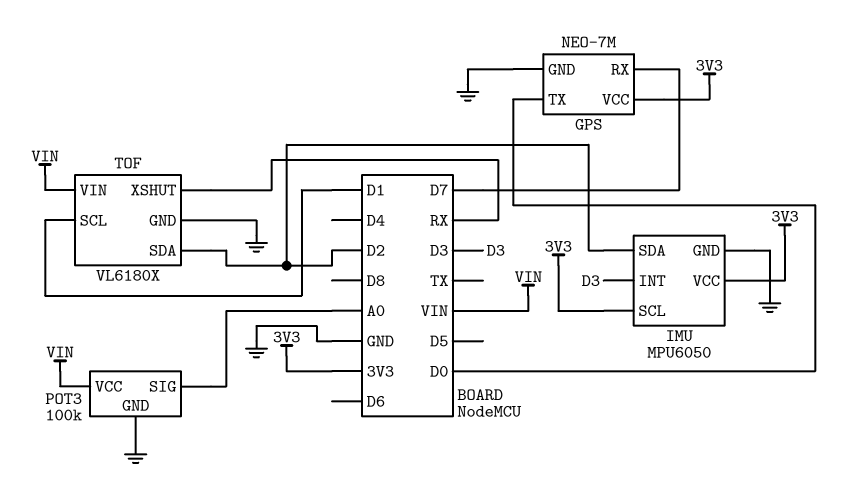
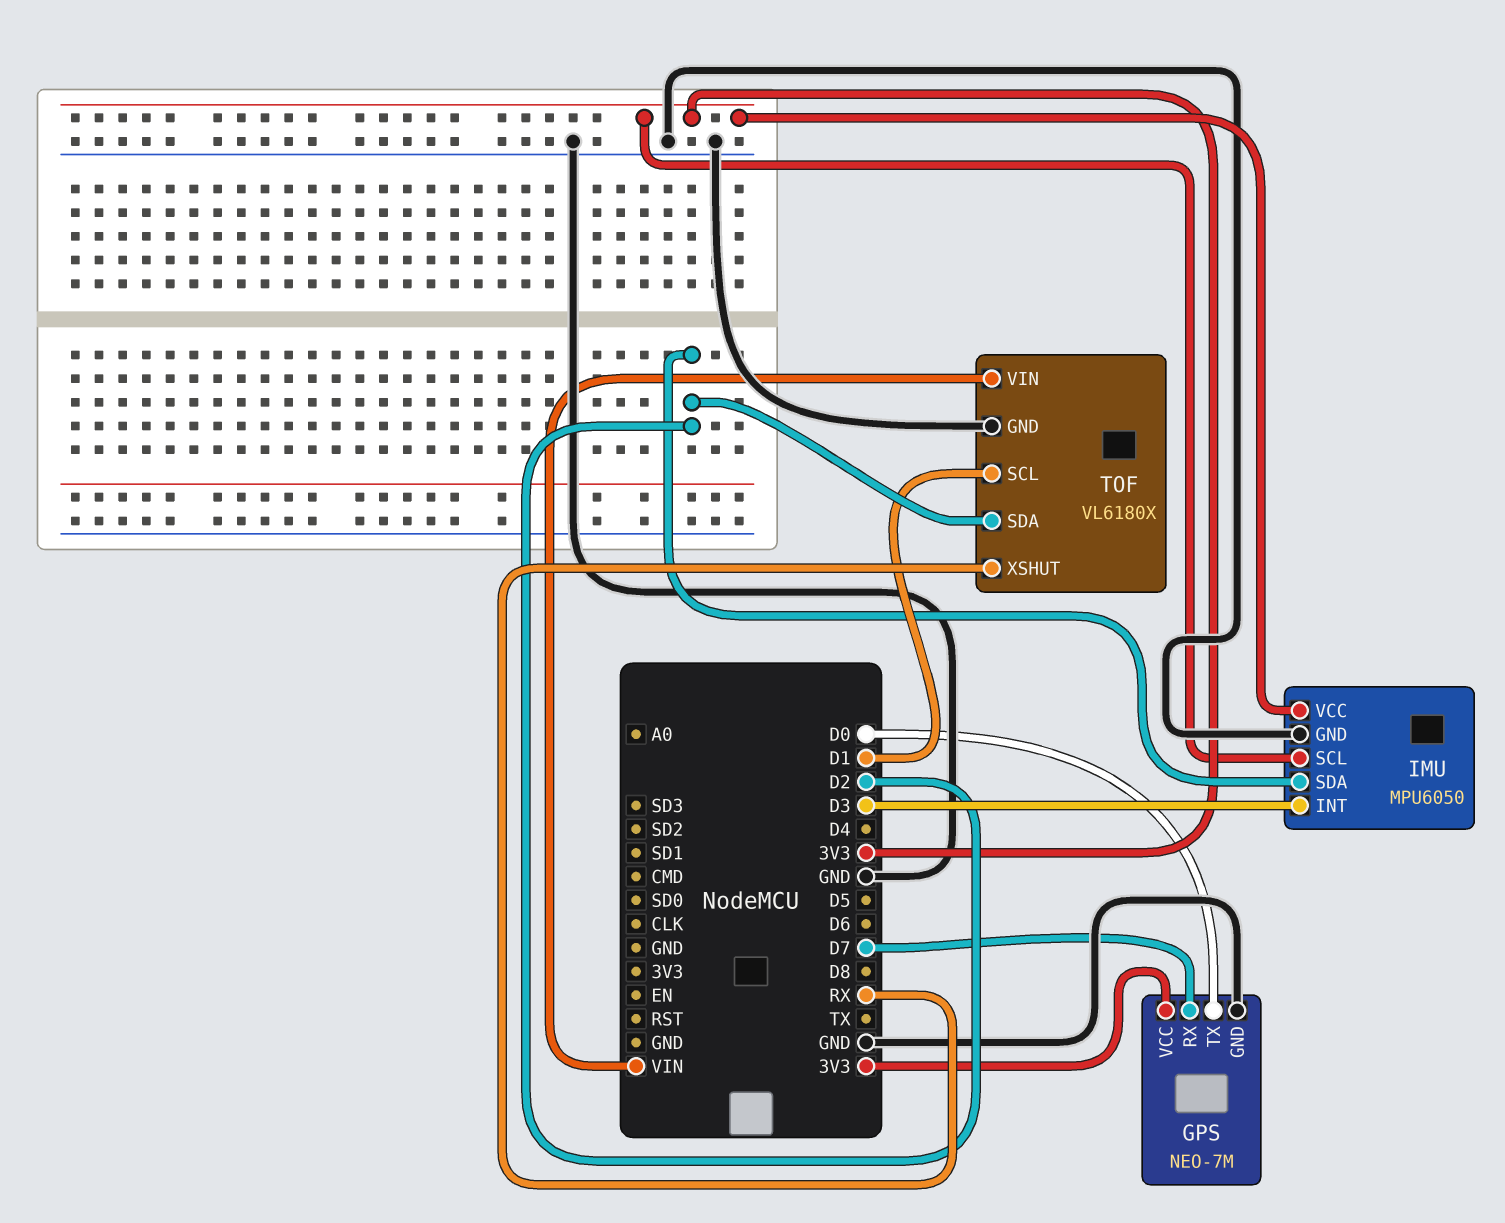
POT3: 100k -> none
POT3 pin GND: GND -> none
POT3 pin SIG: A0 -> none
POT3 pin VCC: VIN -> none

